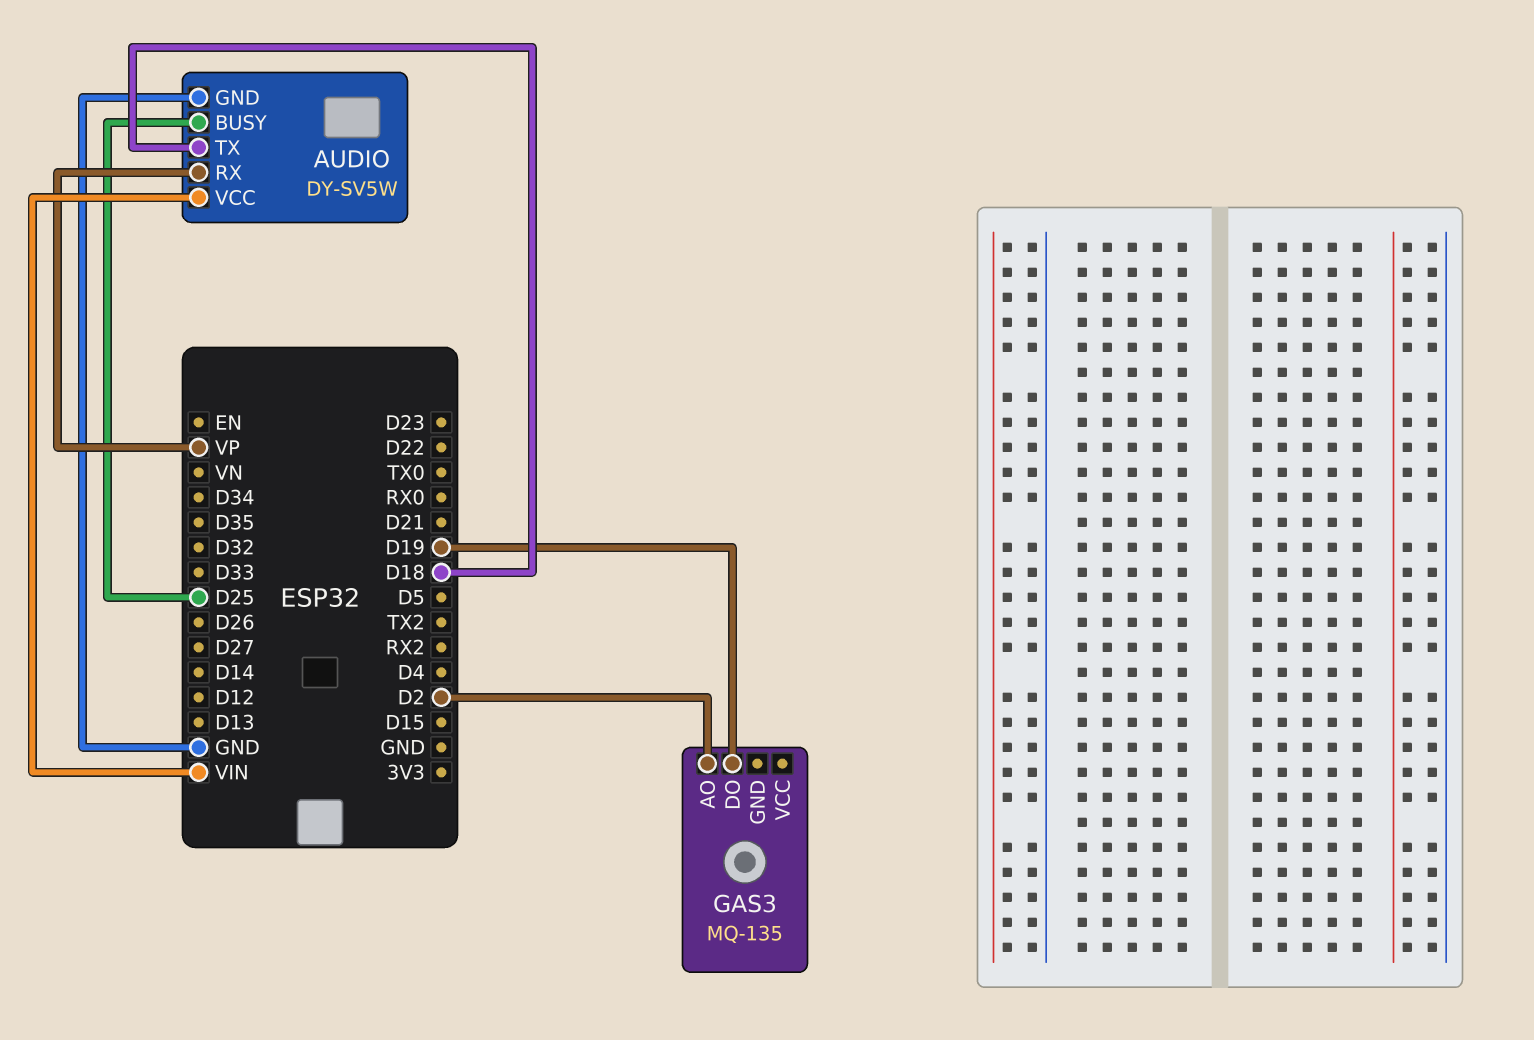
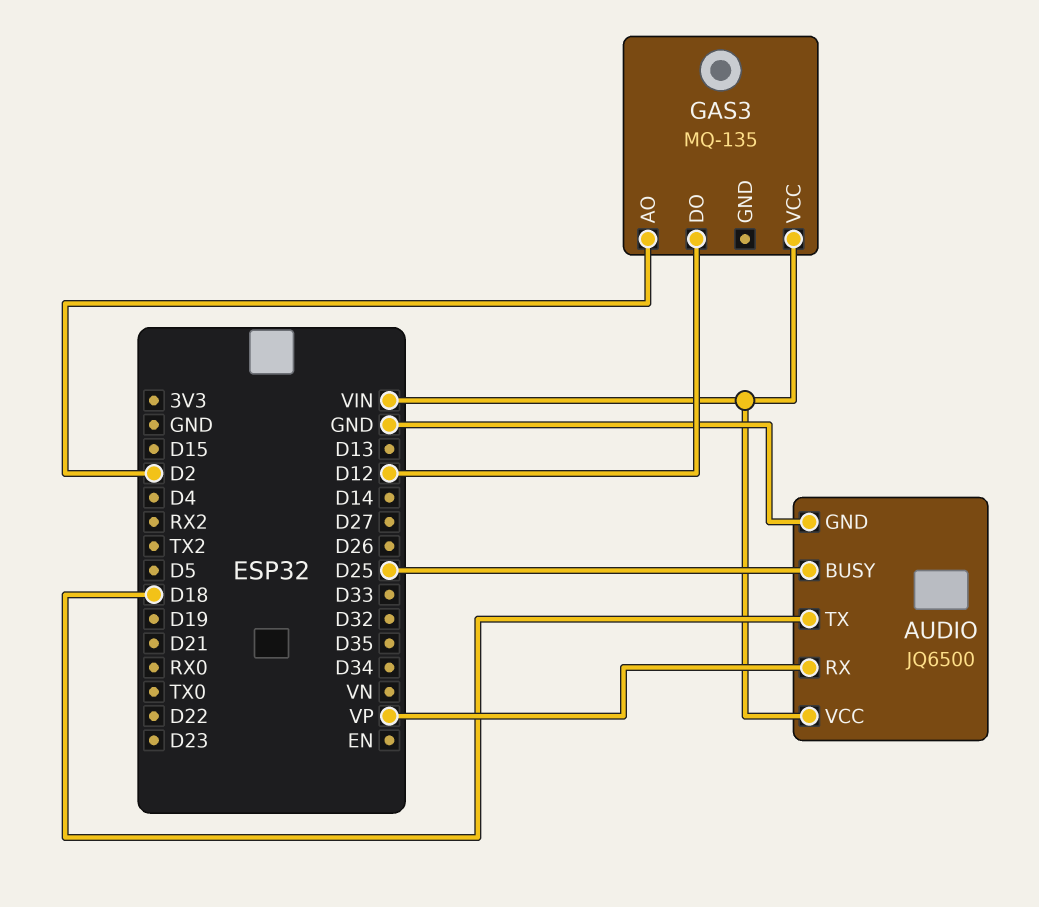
AUDIO: DY-SV5W -> JQ6500
GAS3 pin DO: D19 -> D12
GAS3 pin VCC: none -> VIN

